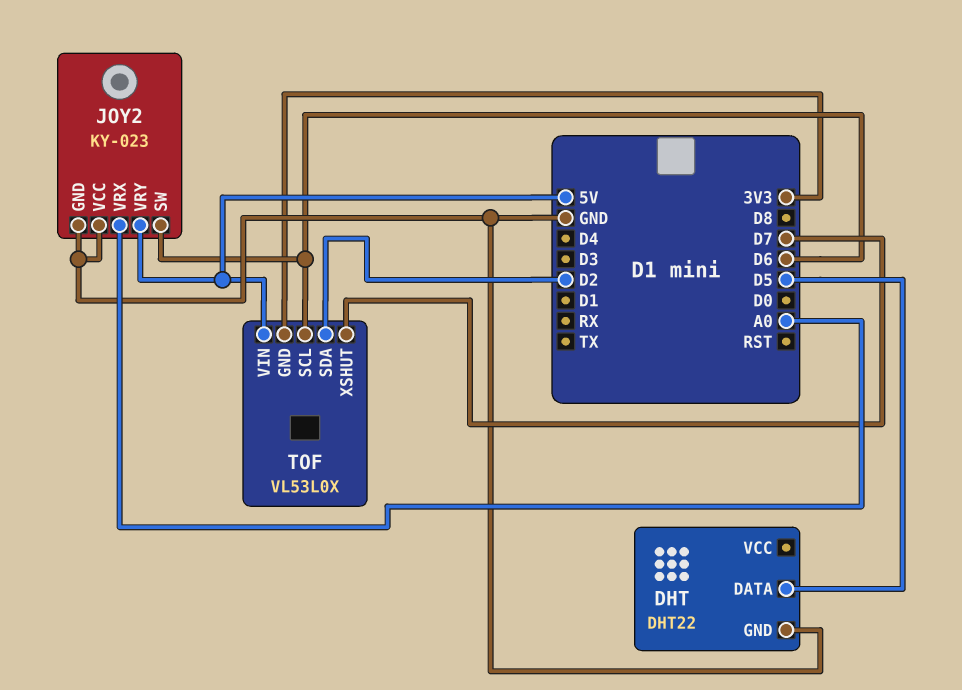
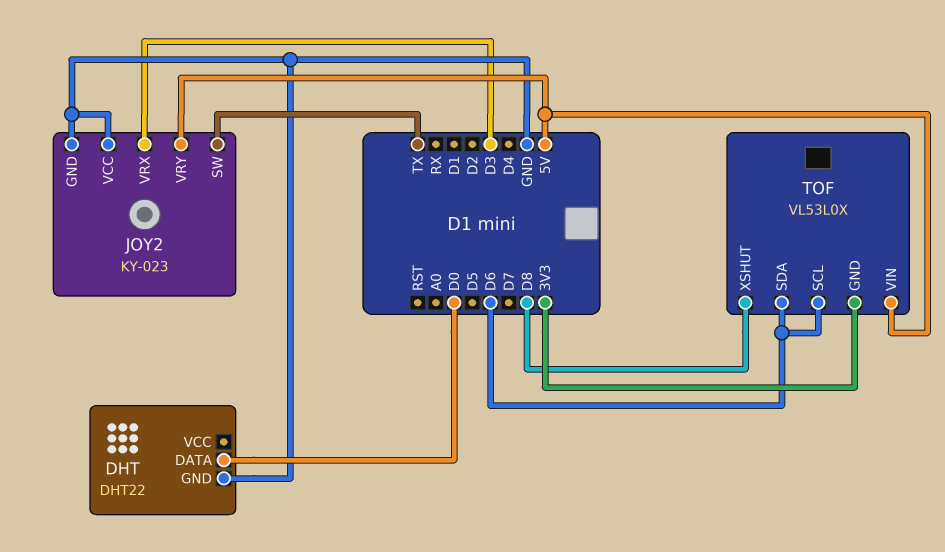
DHT pin DATA: D5 -> D0
JOY2 pin SW: D6 -> TX
JOY2 pin VRX: A0 -> D3
TOF pin SDA: D2 -> D6
TOF pin XSHUT: D7 -> D8

